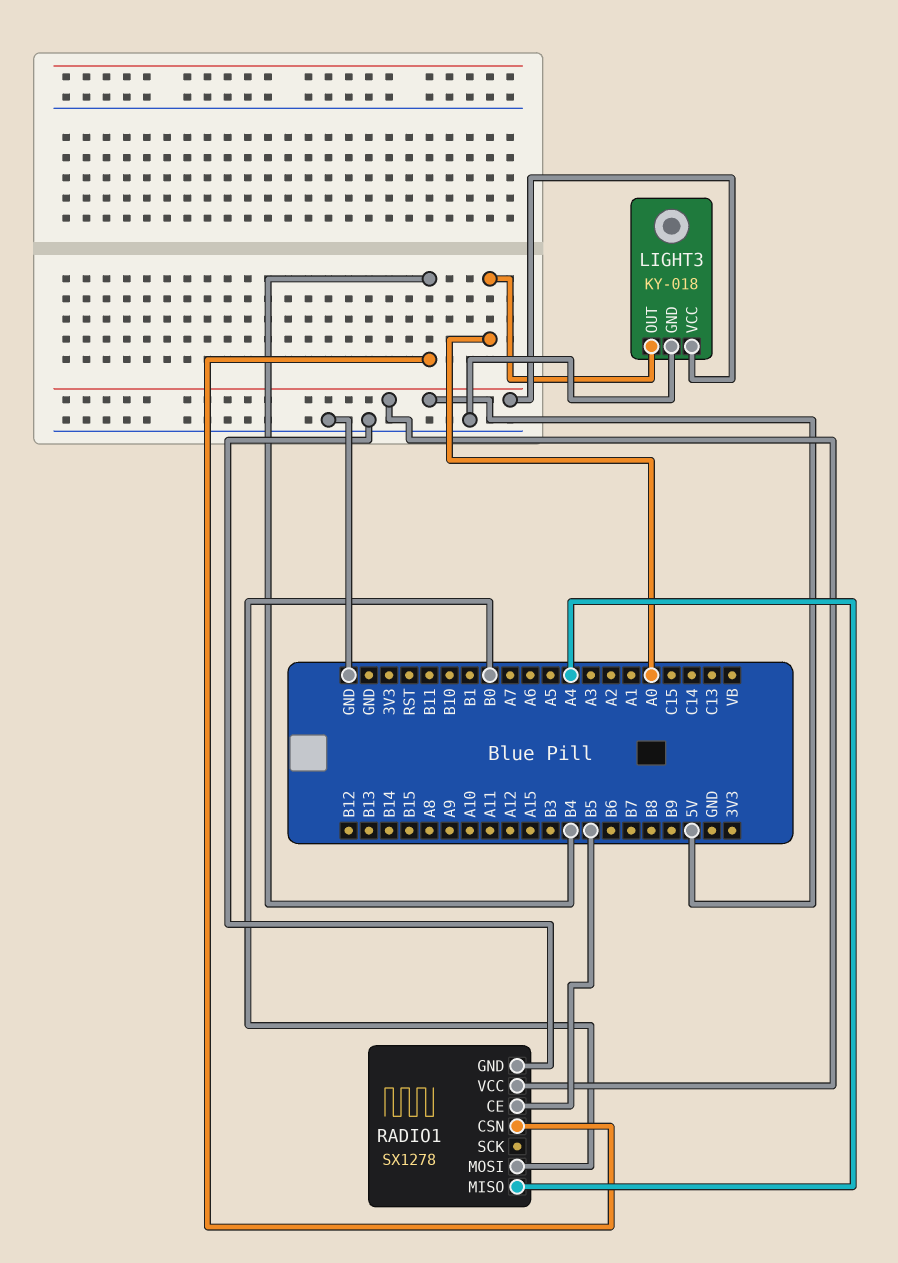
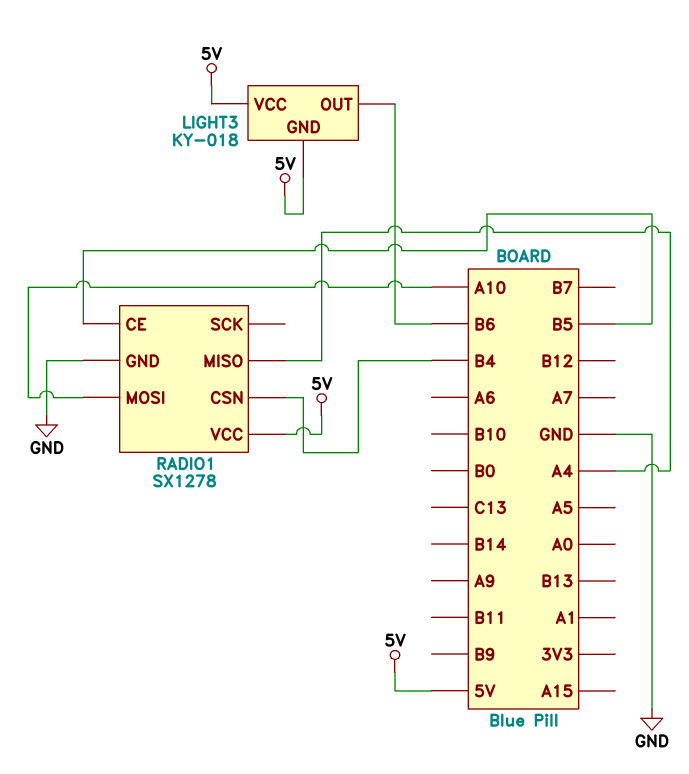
LIGHT3 pin GND: GND -> 5V
LIGHT3 pin OUT: A0 -> B6
RADIO1 pin MOSI: B0 -> A10

